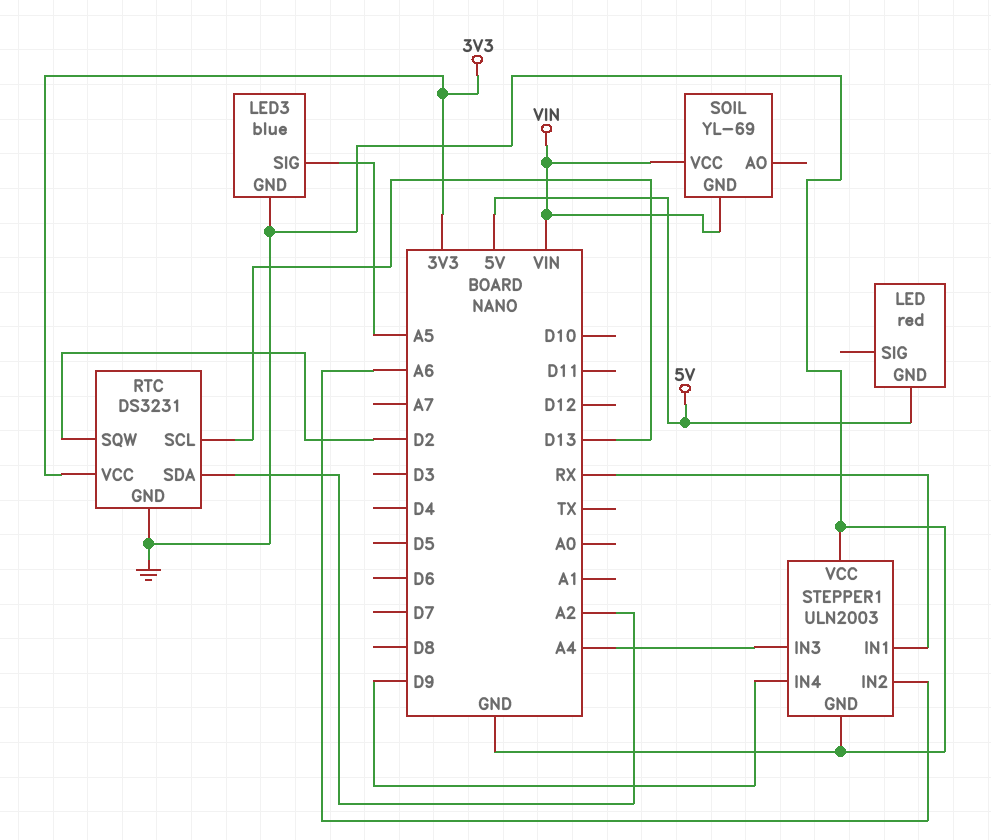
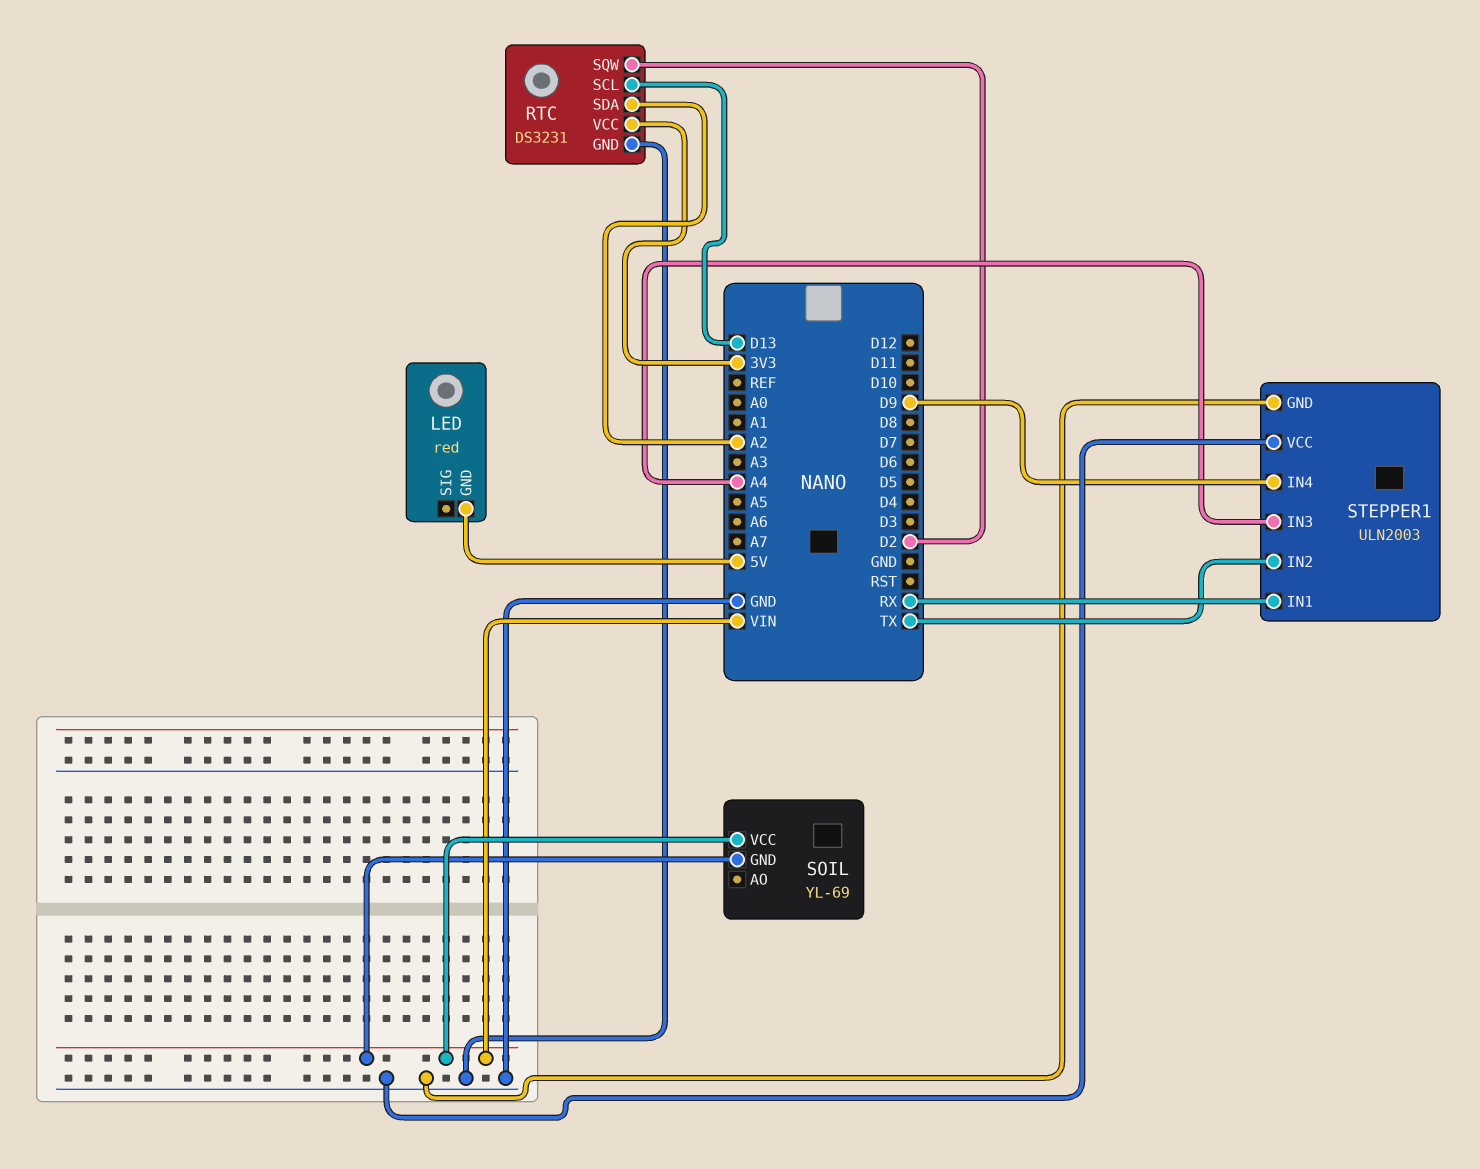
LED3: blue -> none
LED3 pin GND: GND -> none
LED3 pin SIG: A5 -> none
STEPPER1 pin IN2: A6 -> TX

